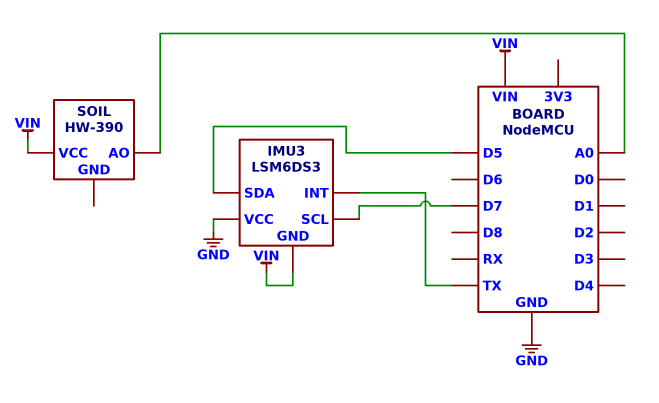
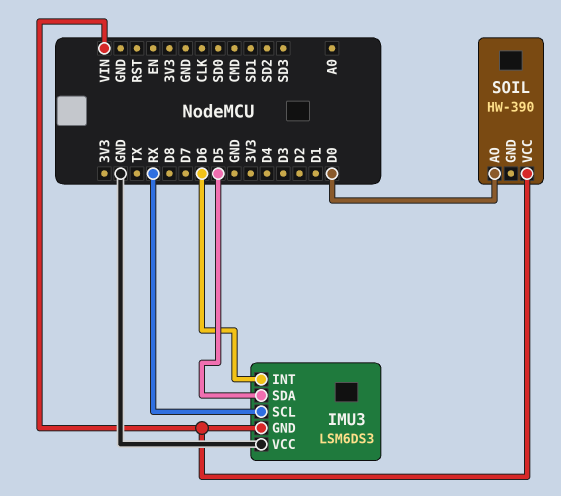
IMU3 pin INT: TX -> D6
IMU3 pin SCL: D7 -> RX
SOIL pin AO: A0 -> D0

